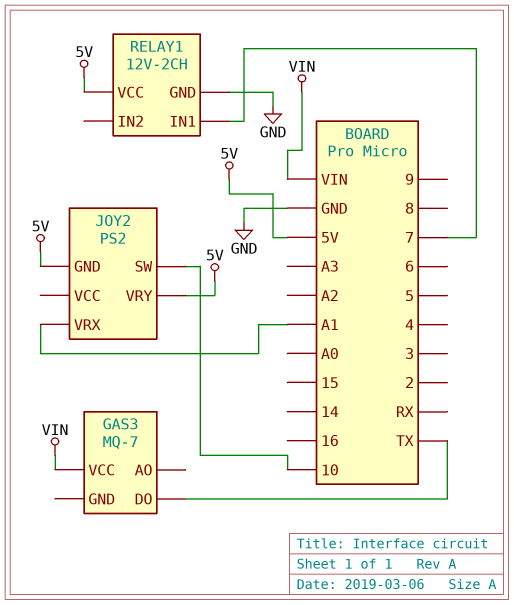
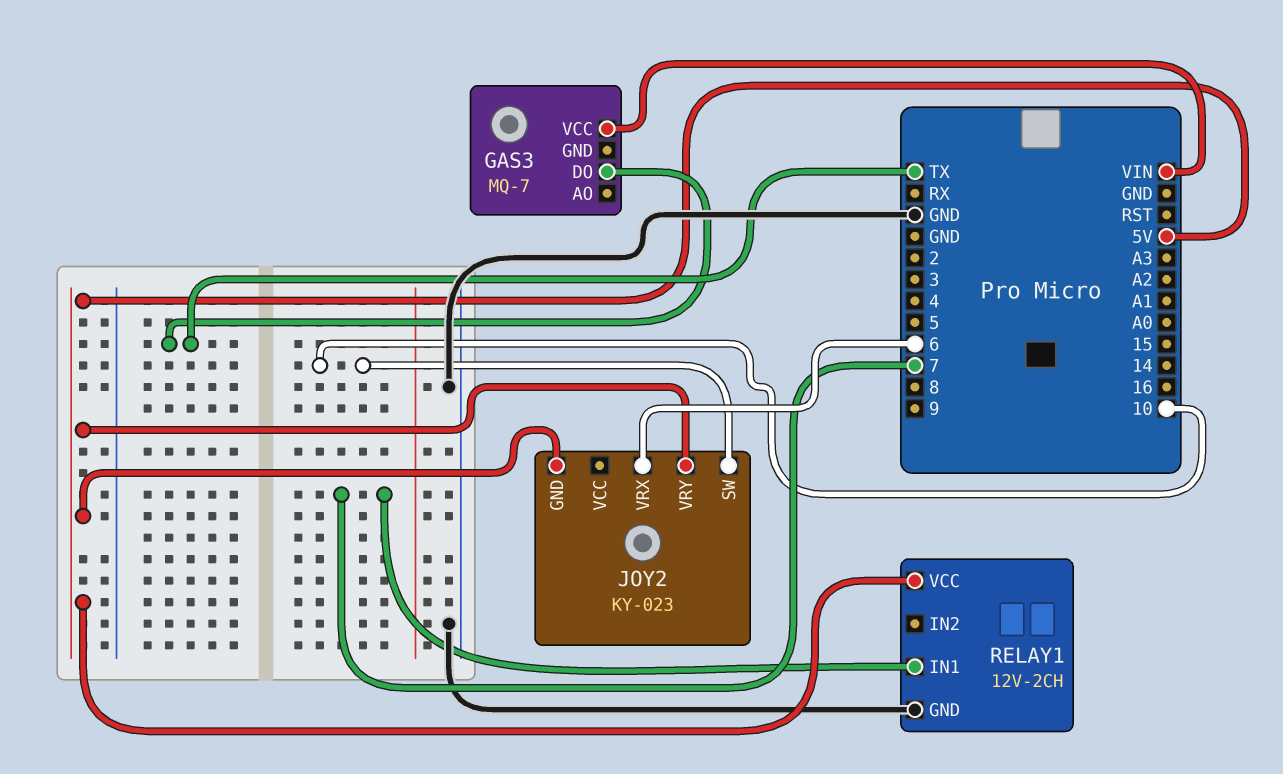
JOY2: PS2 -> KY-023
JOY2 pin VRX: A1 -> 6

